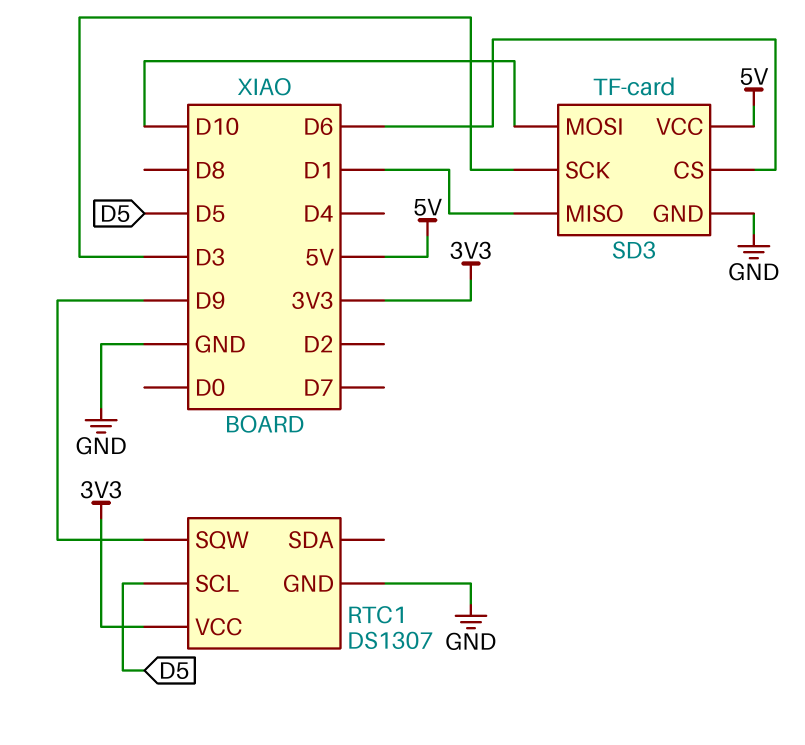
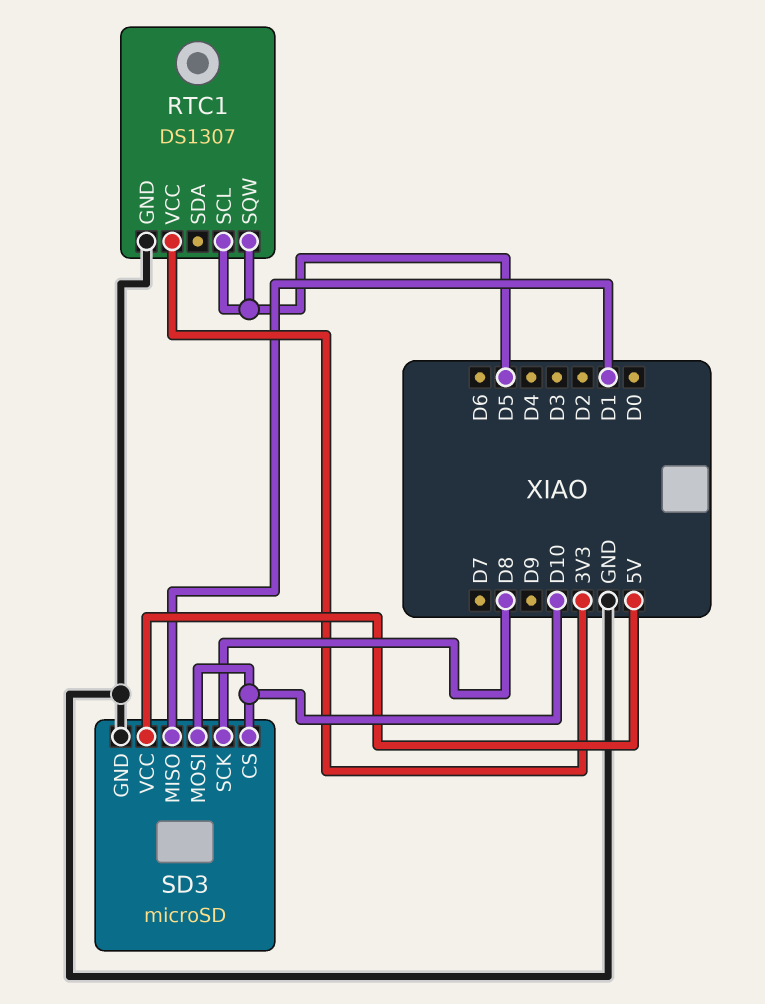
RTC1 pin SQW: D9 -> D5
SD3: TF-card -> microSD
SD3 pin CS: D6 -> D10
SD3 pin SCK: D3 -> D8

